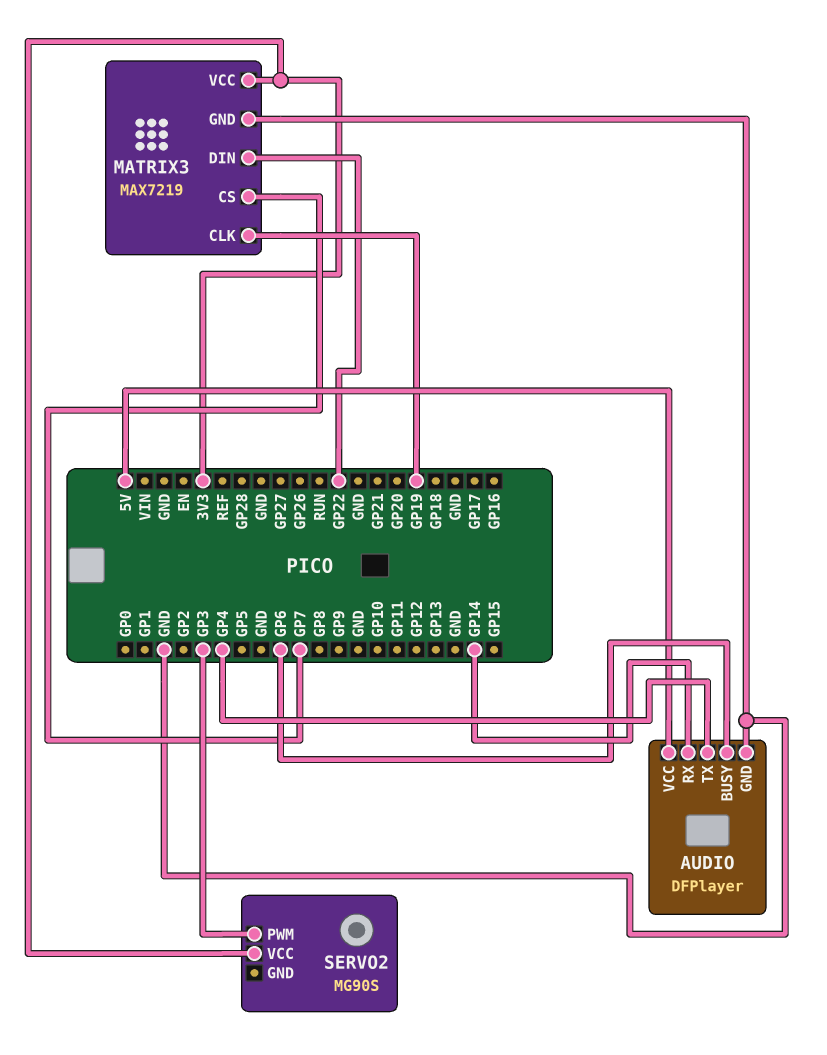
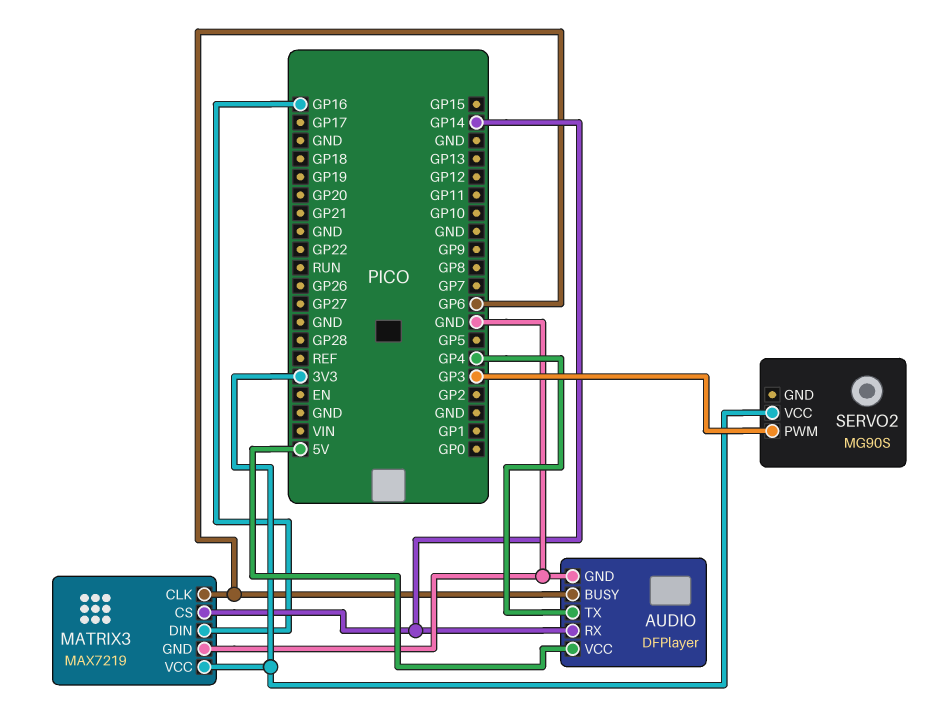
MATRIX3 pin CLK: GP19 -> GP6
MATRIX3 pin CS: GP7 -> GP14
MATRIX3 pin DIN: GP22 -> GP16

